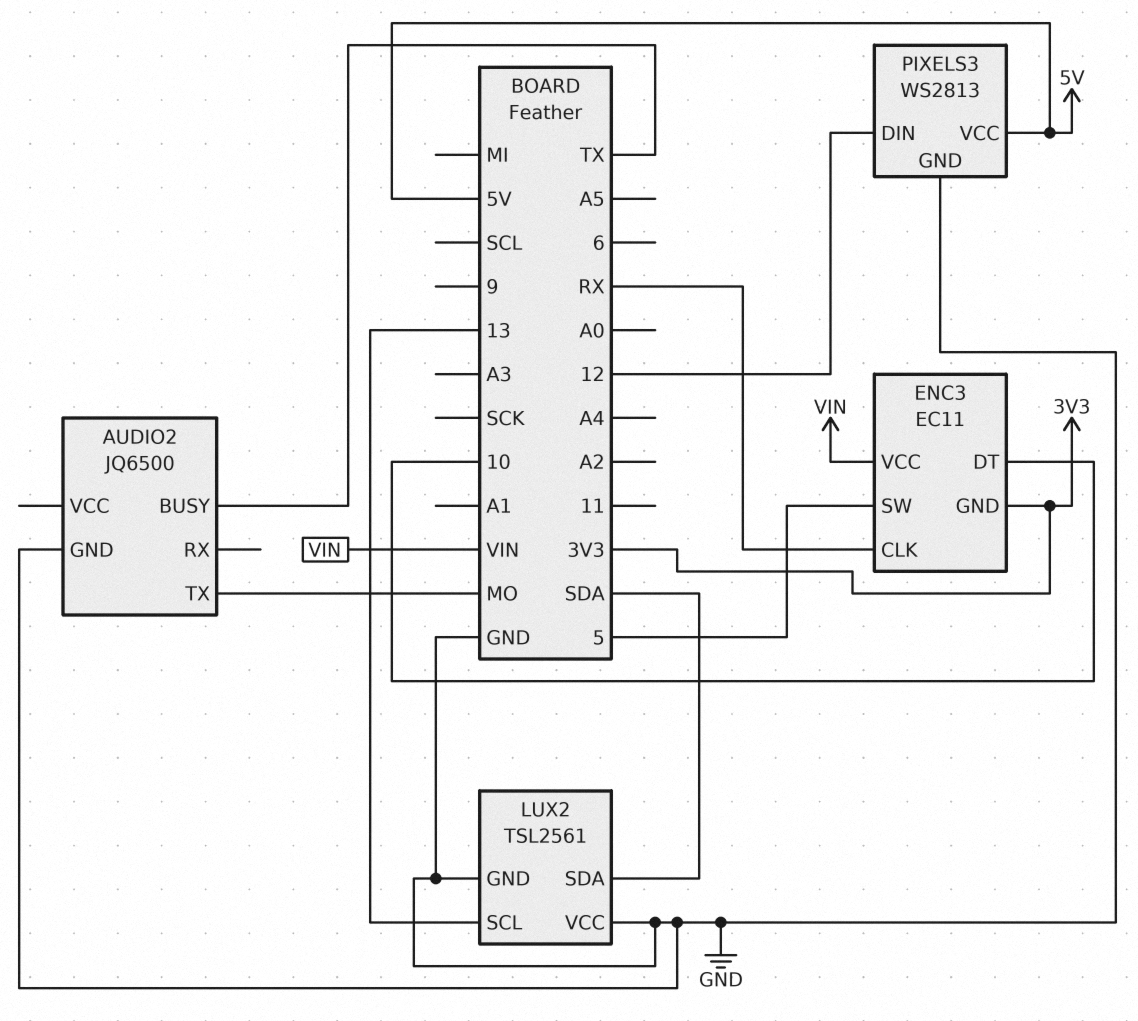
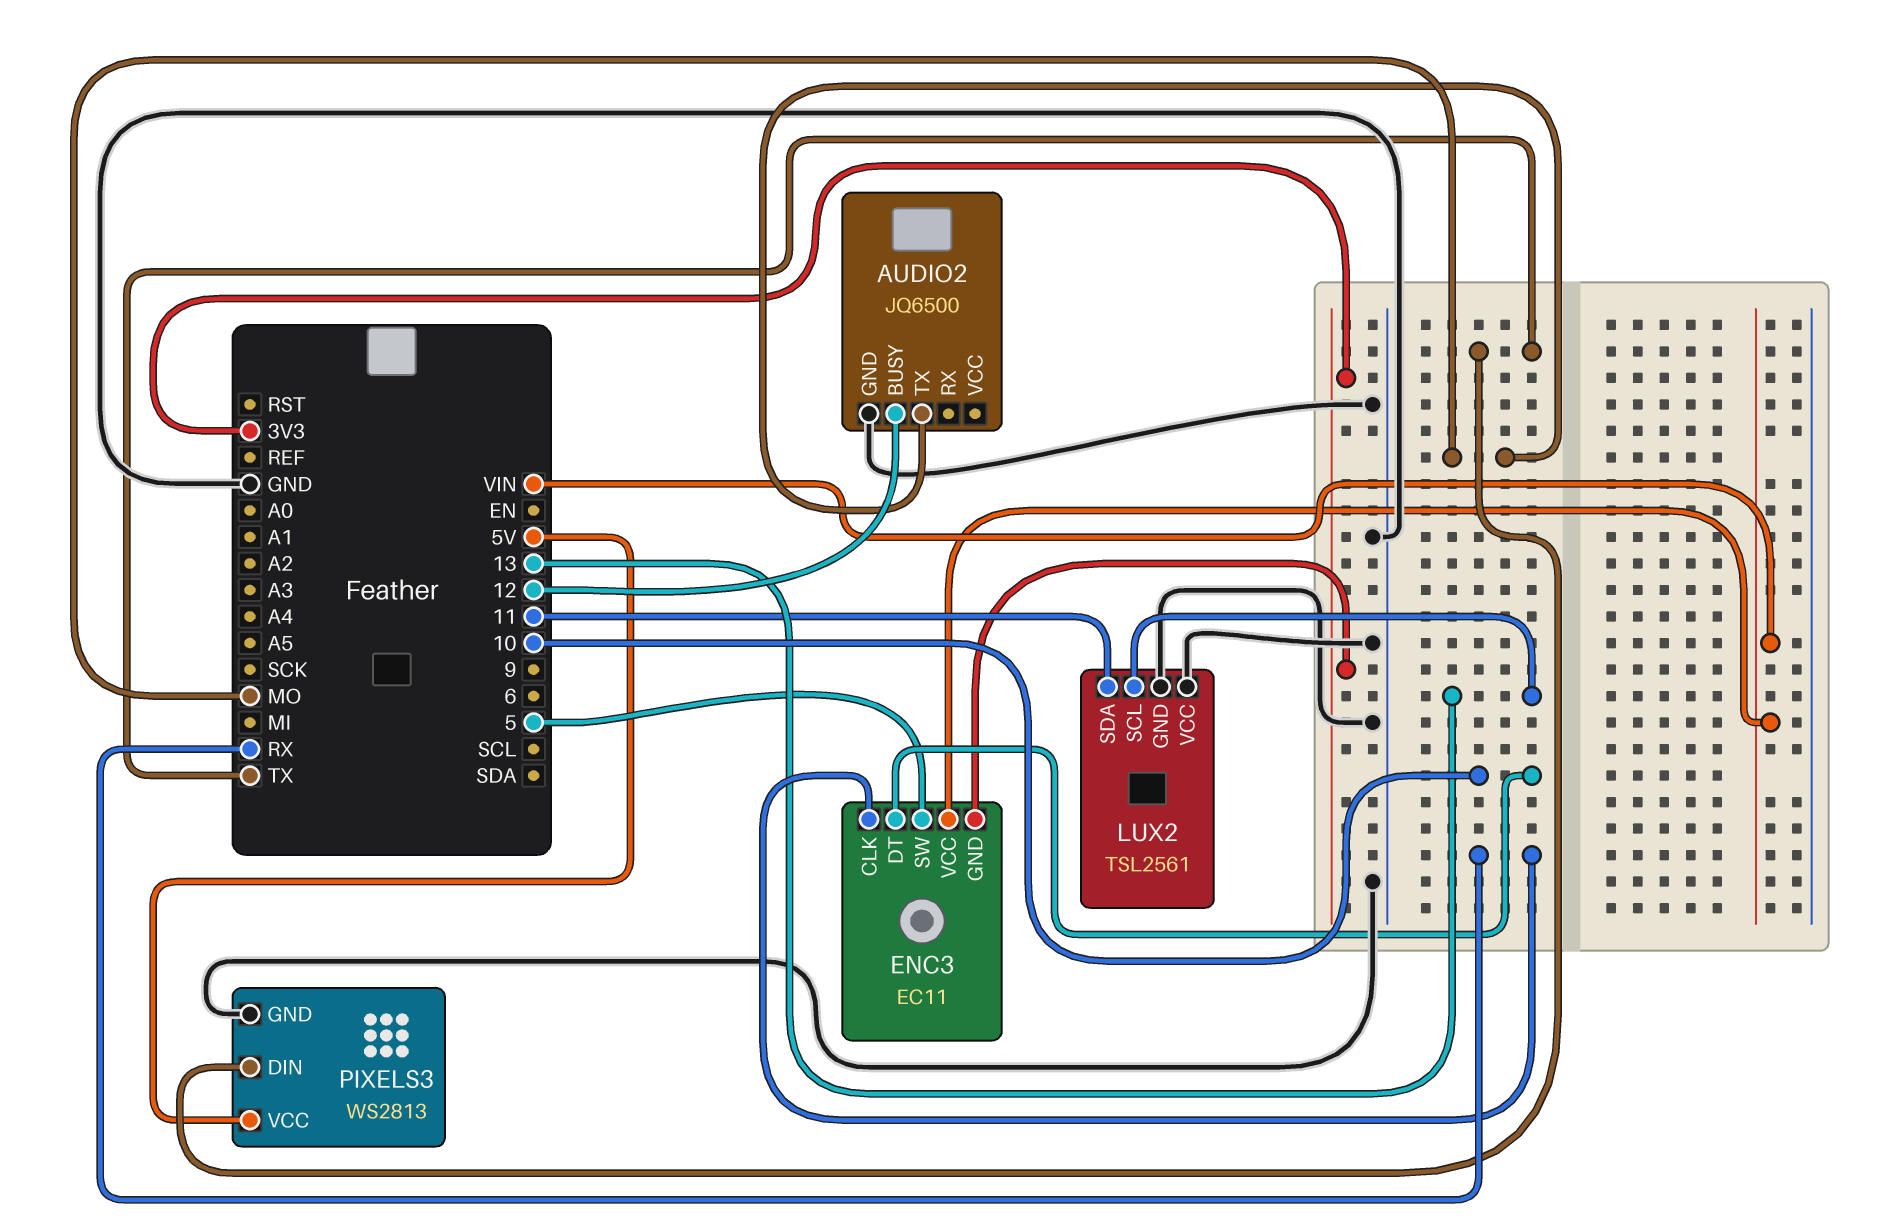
AUDIO2 pin BUSY: TX -> 12
LUX2 pin SDA: SDA -> 11
PIXELS3 pin DIN: 12 -> TX

